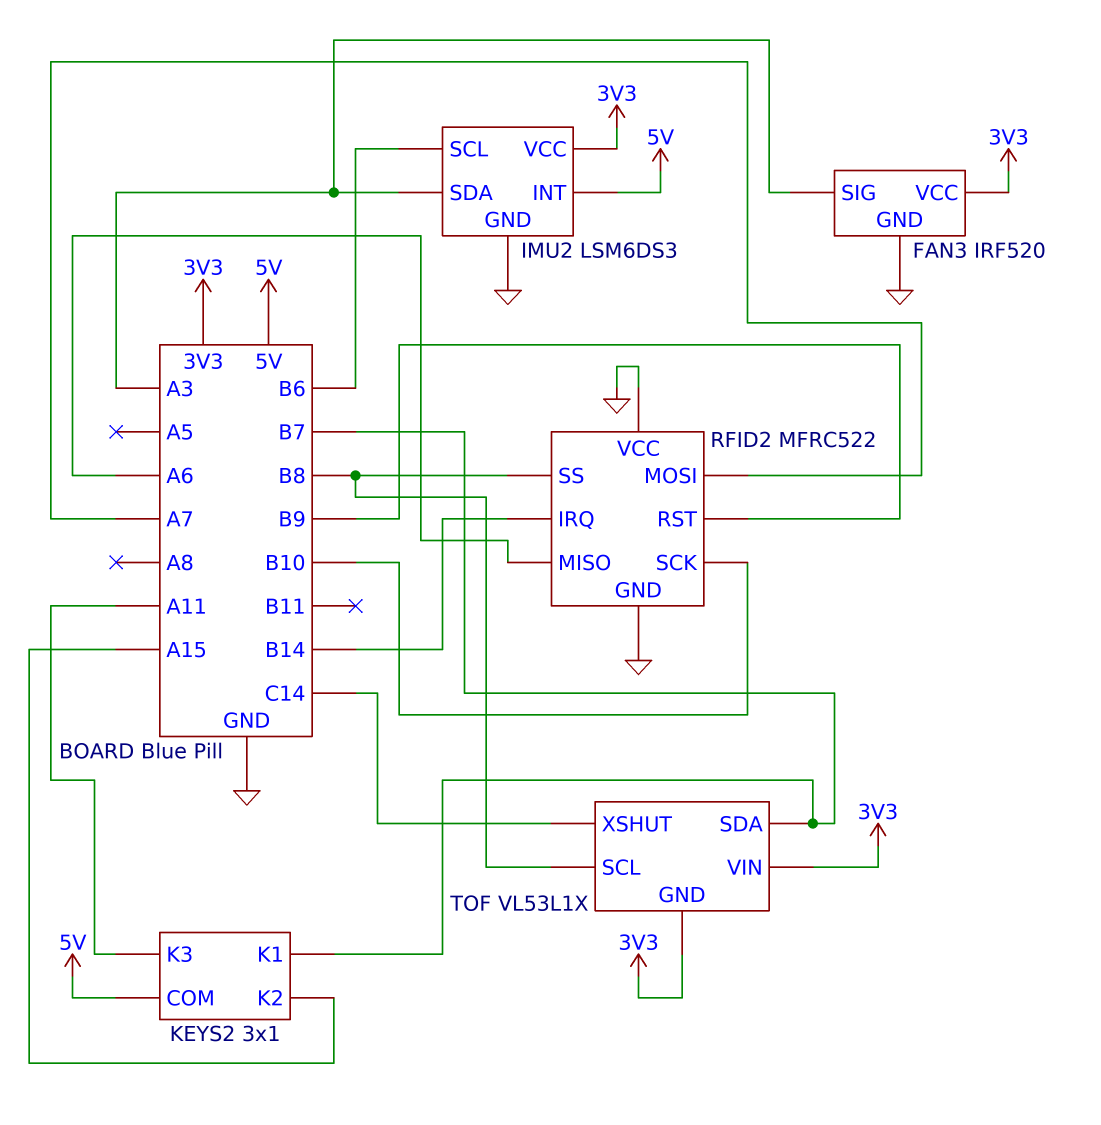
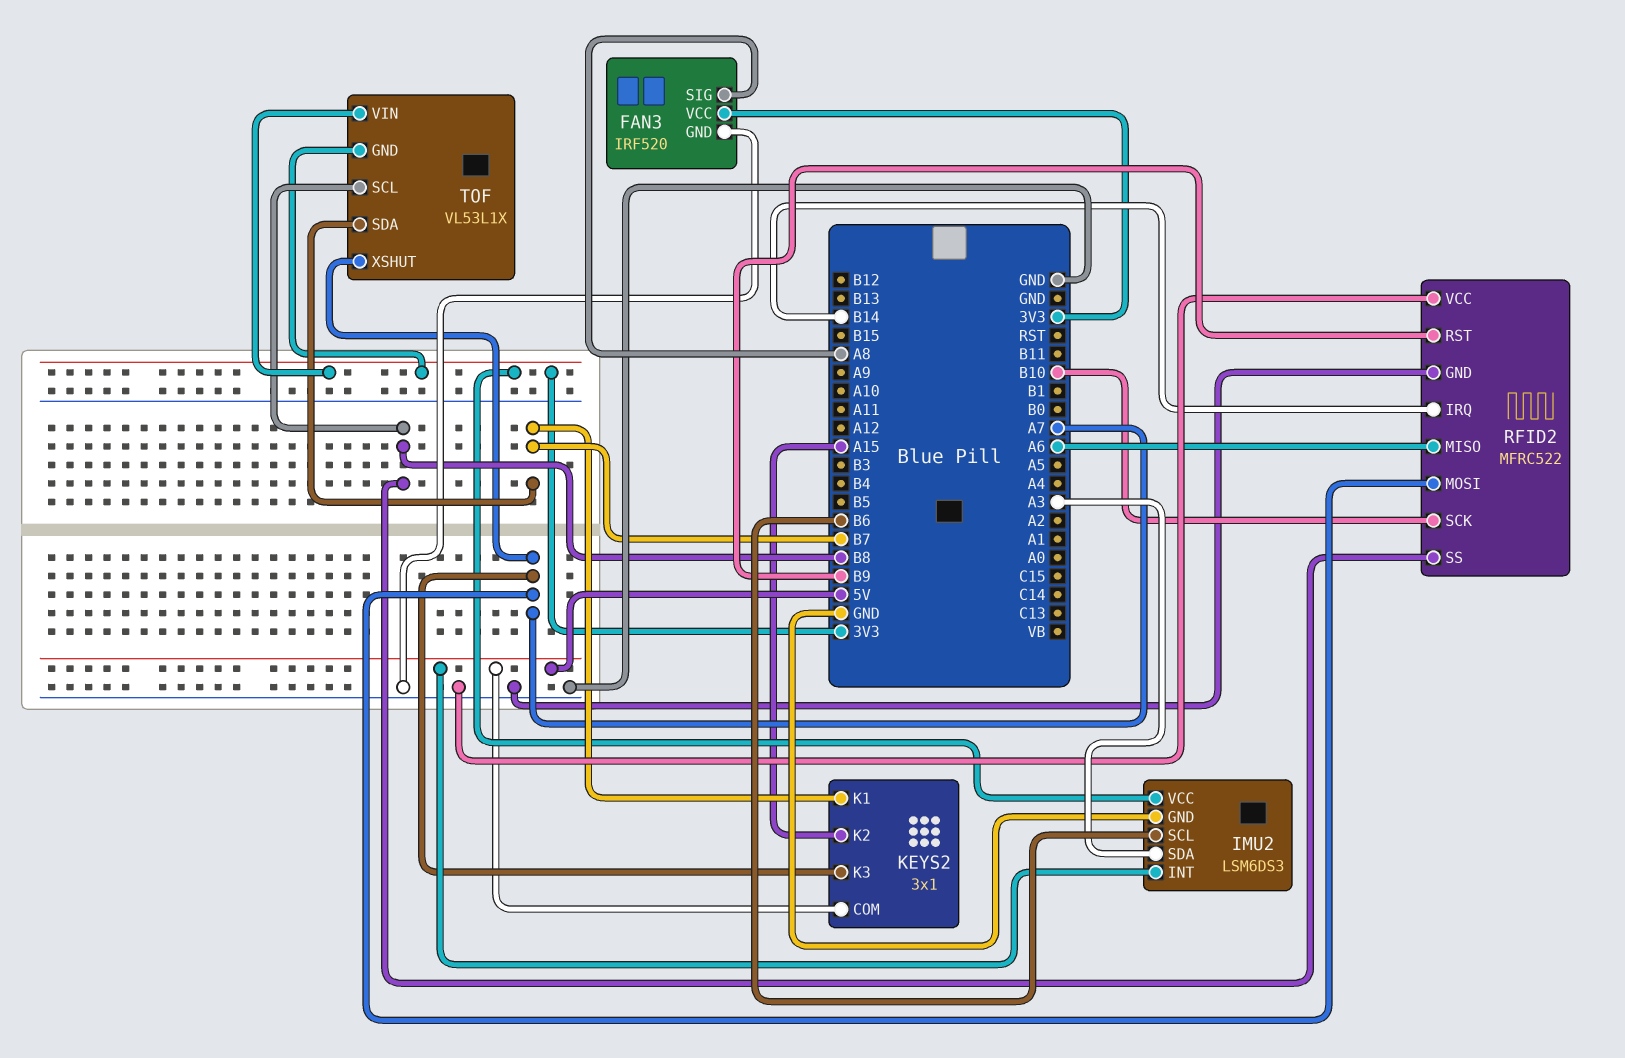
FAN3 pin SIG: A3 -> A8
KEYS2 pin K3: A11 -> A7
TOF pin XSHUT: C14 -> A7

